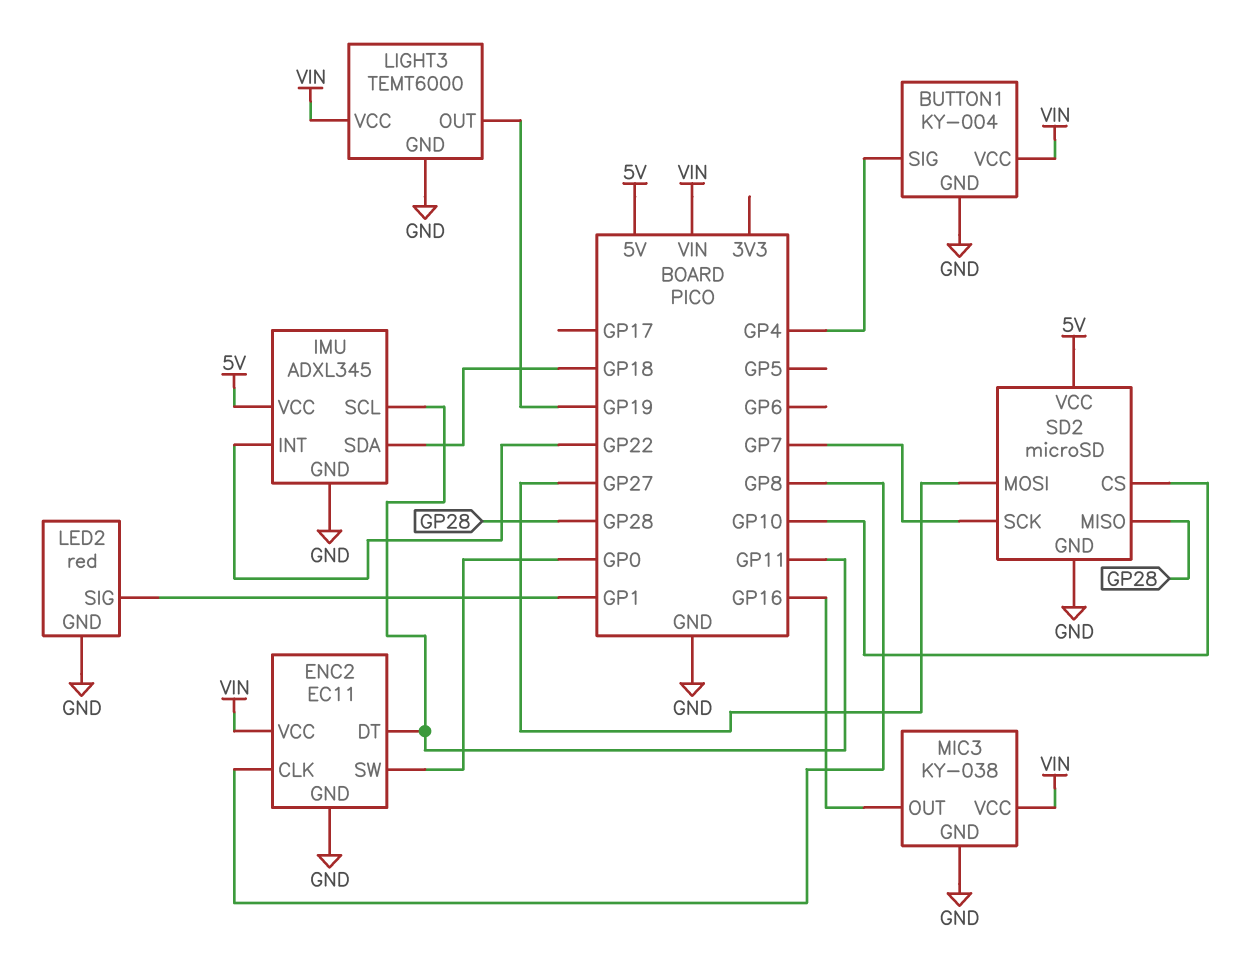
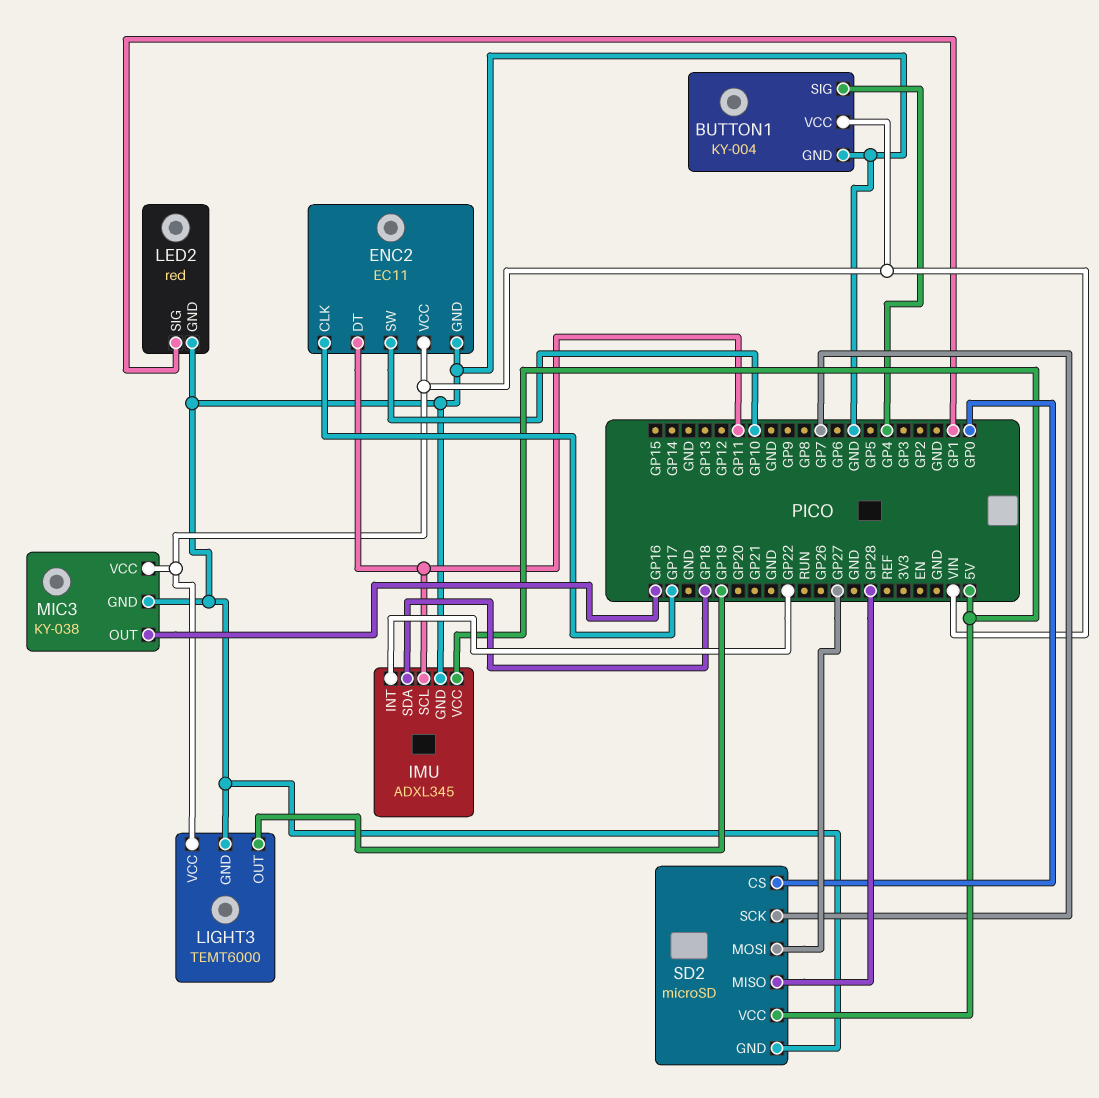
ENC2 pin CLK: GP8 -> GP17
ENC2 pin SW: GP0 -> GP10
SD2 pin CS: GP10 -> GP0

